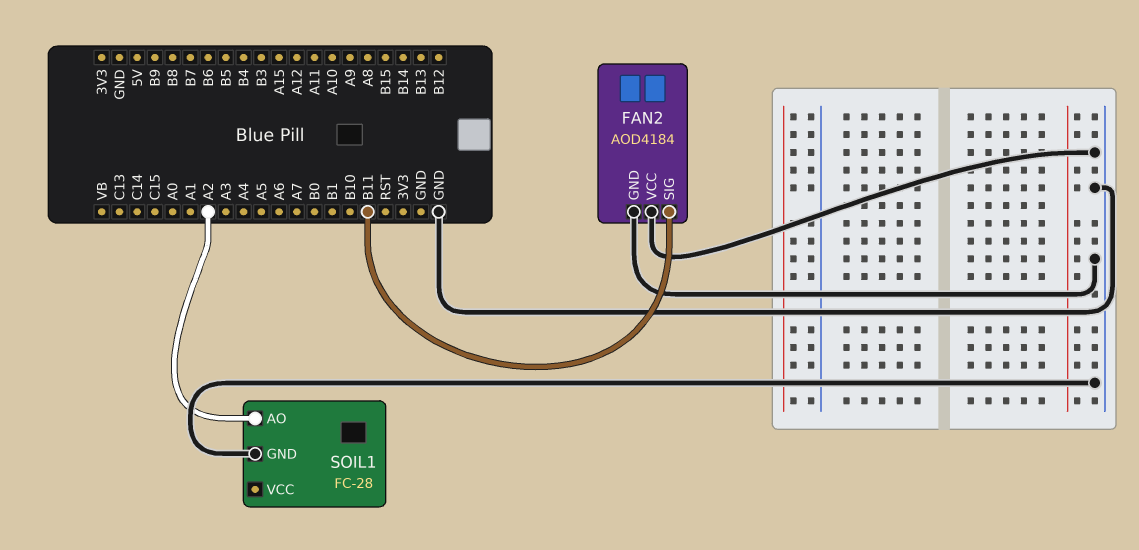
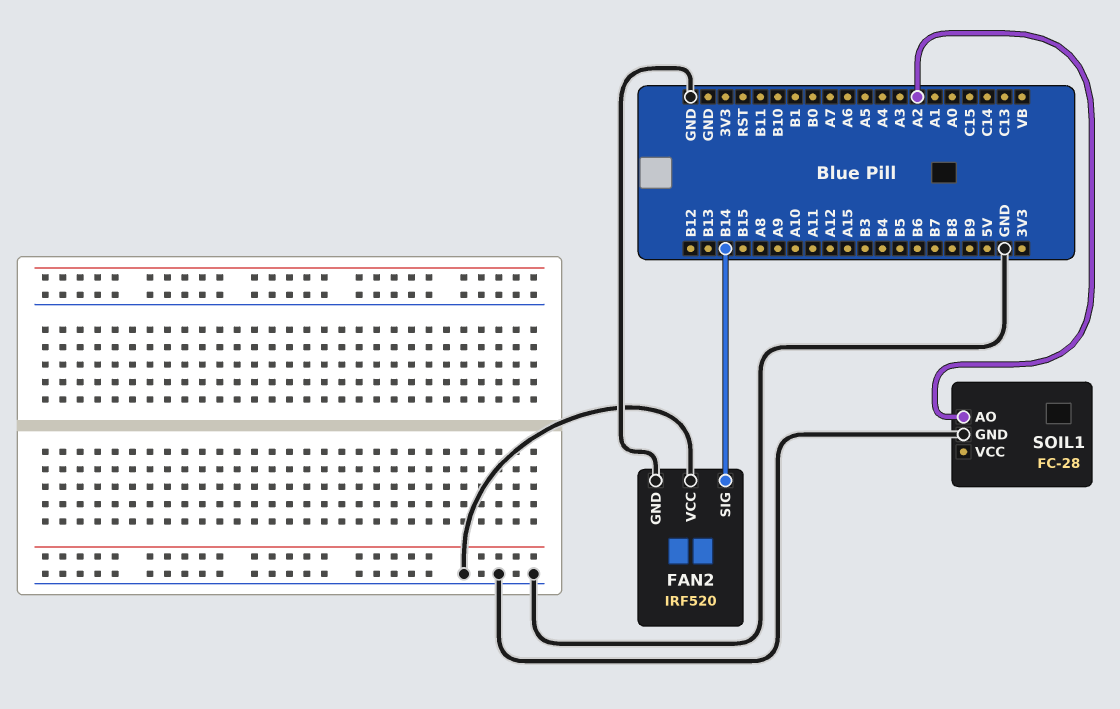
FAN2: AOD4184 -> IRF520
FAN2 pin SIG: B11 -> B14

